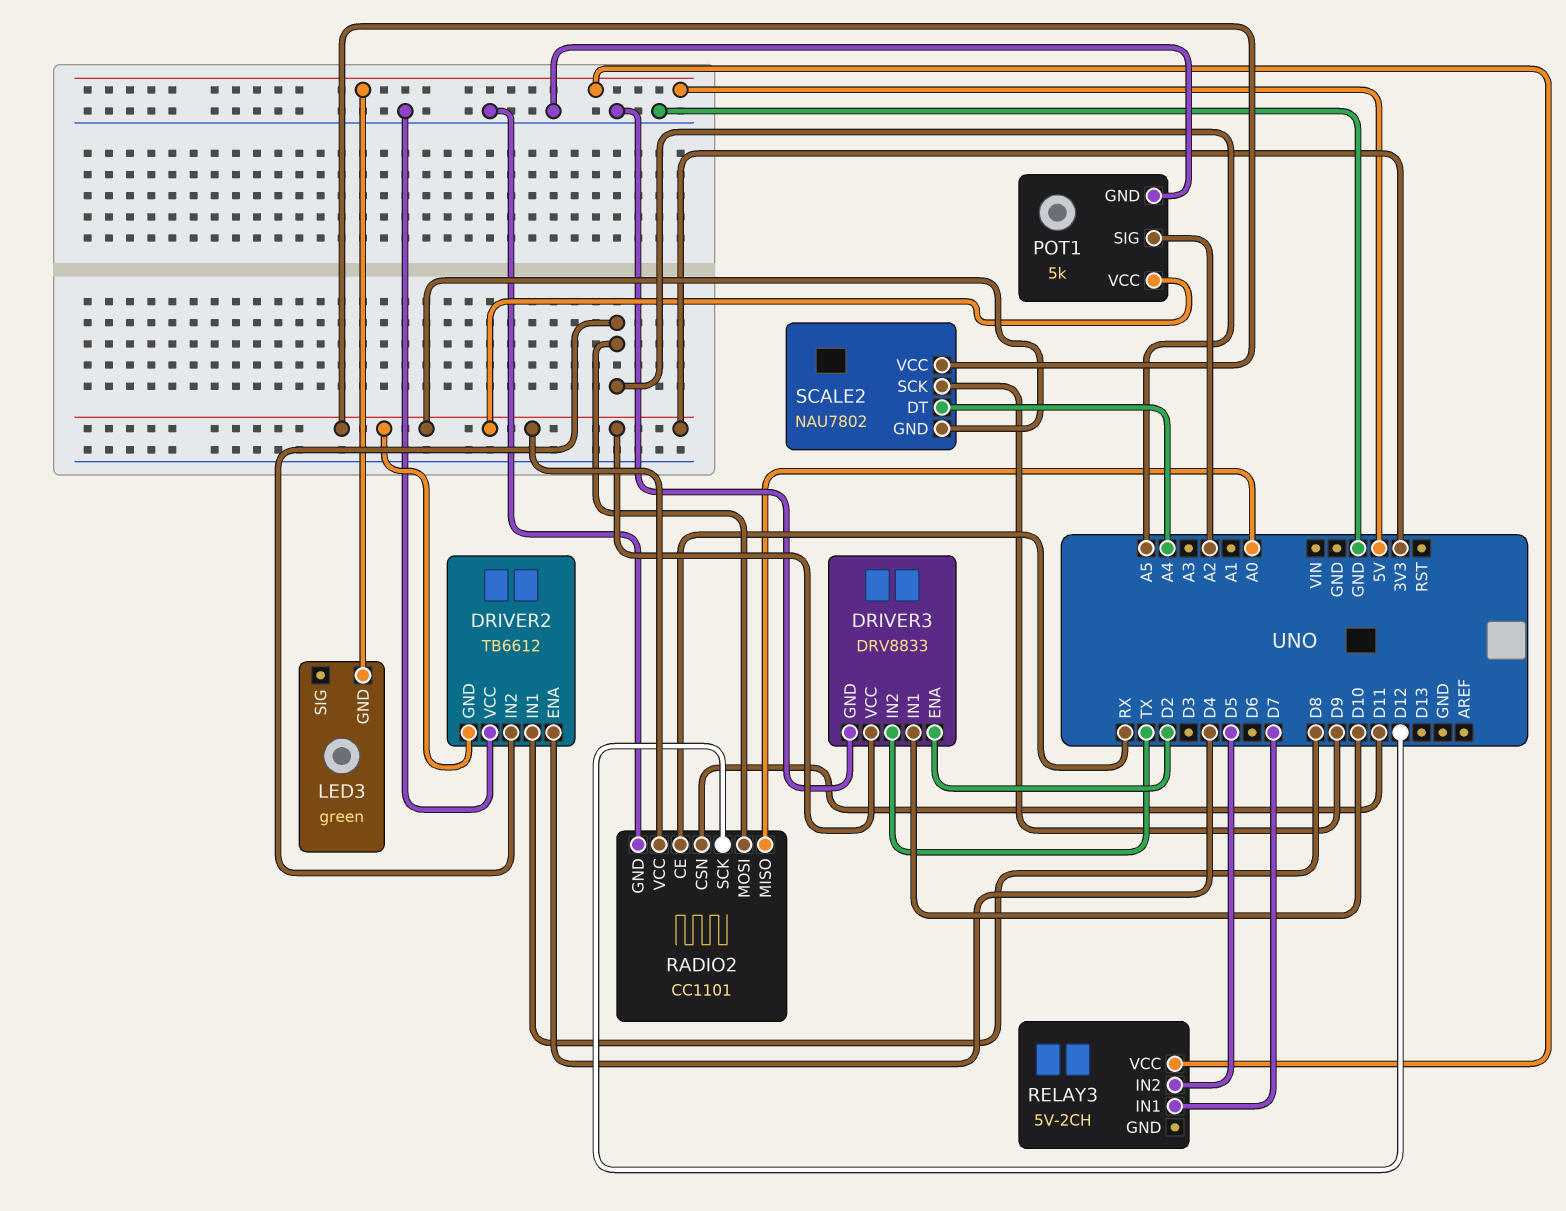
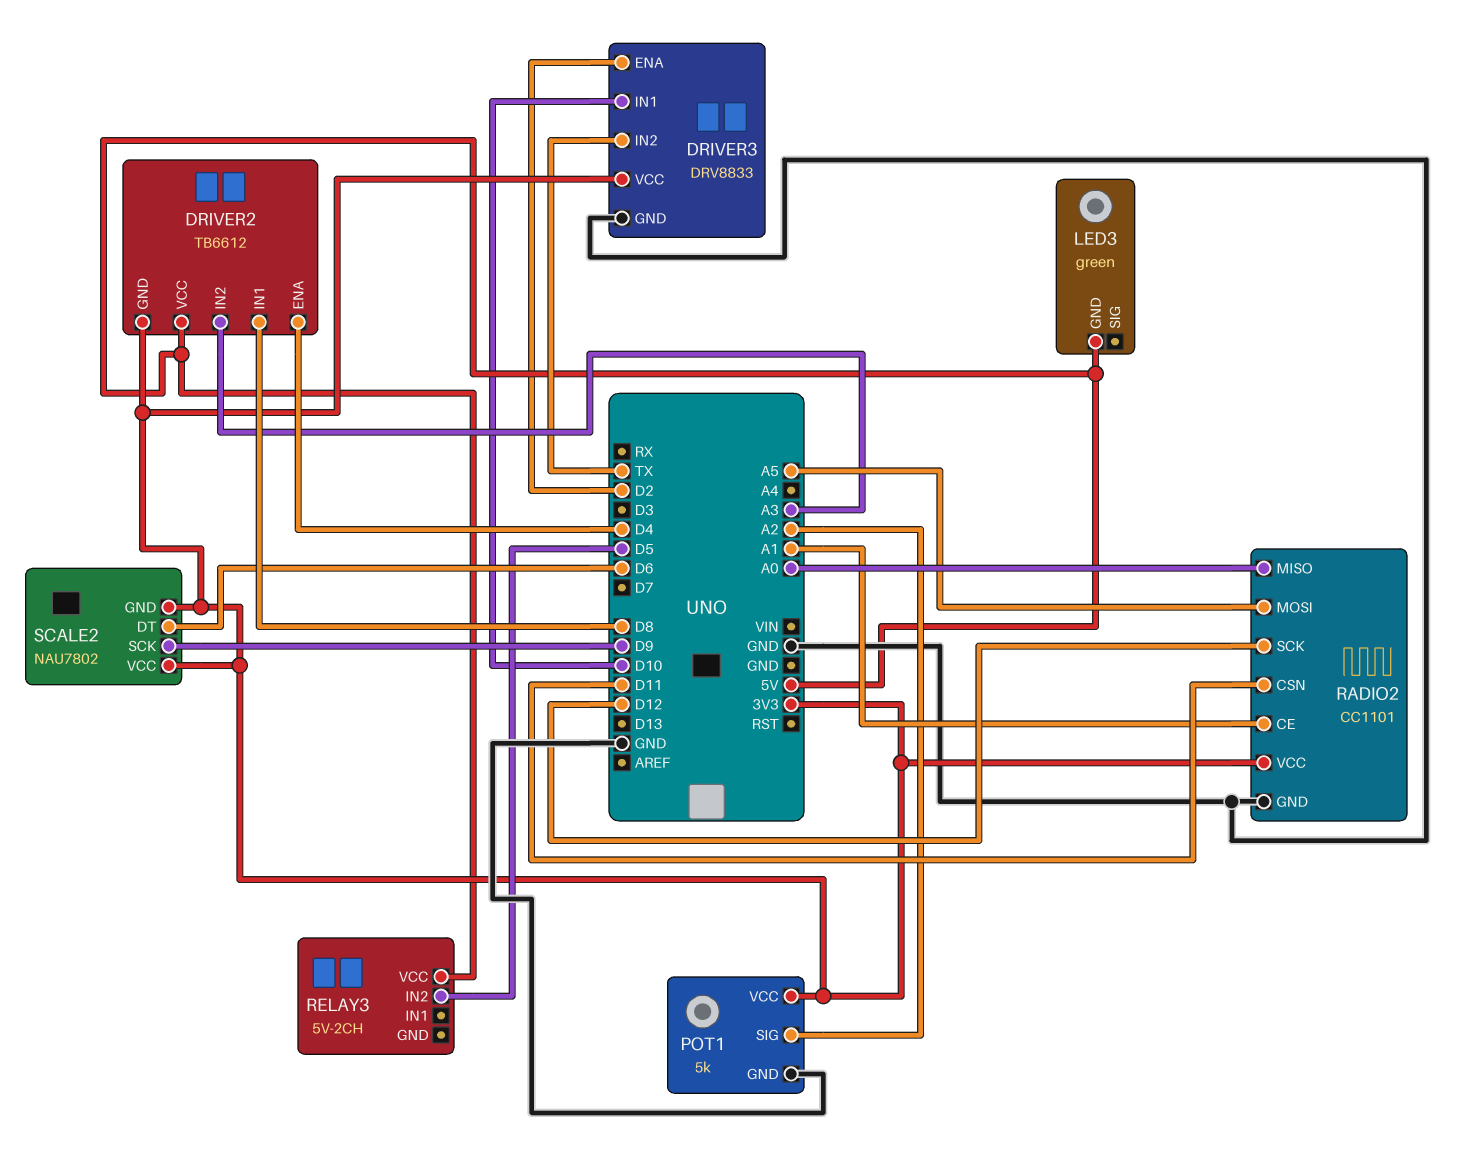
DRIVER2 pin IN2: A5 -> A3
DRIVER2 pin VCC: GND -> 5V
RADIO2 pin CE: RX -> A1
RELAY3 pin IN1: D7 -> none
SCALE2 pin DT: A4 -> D6

